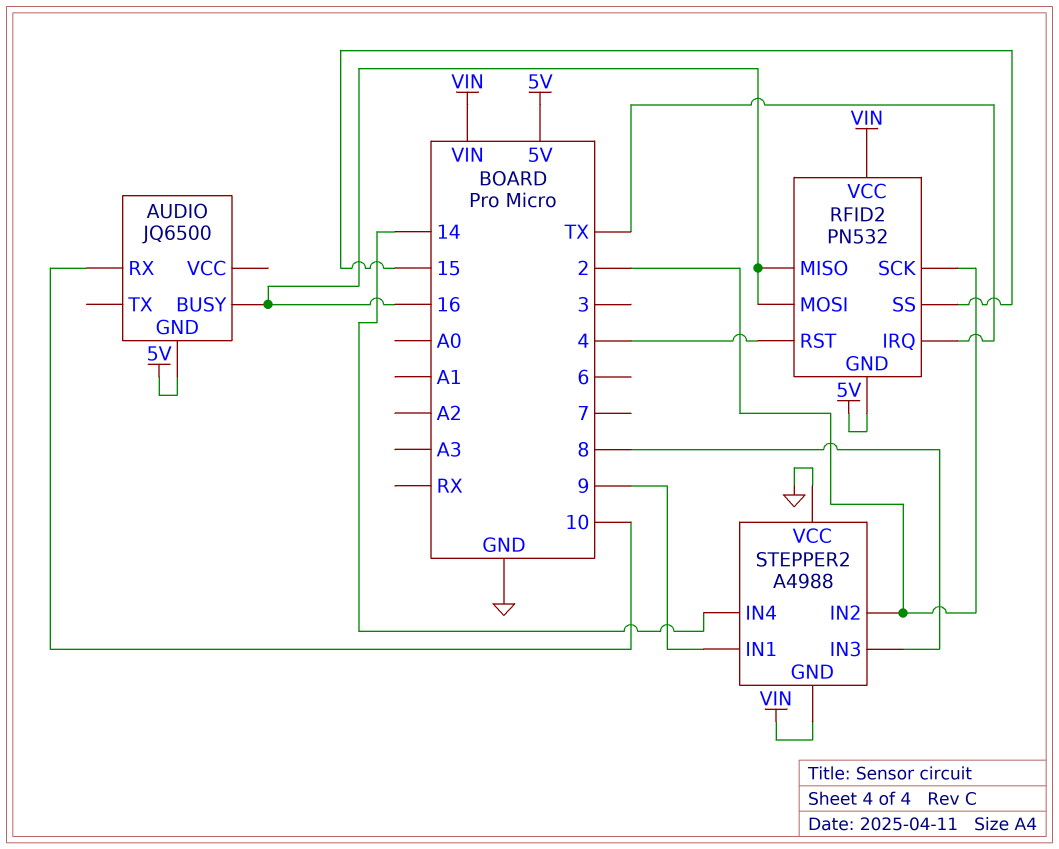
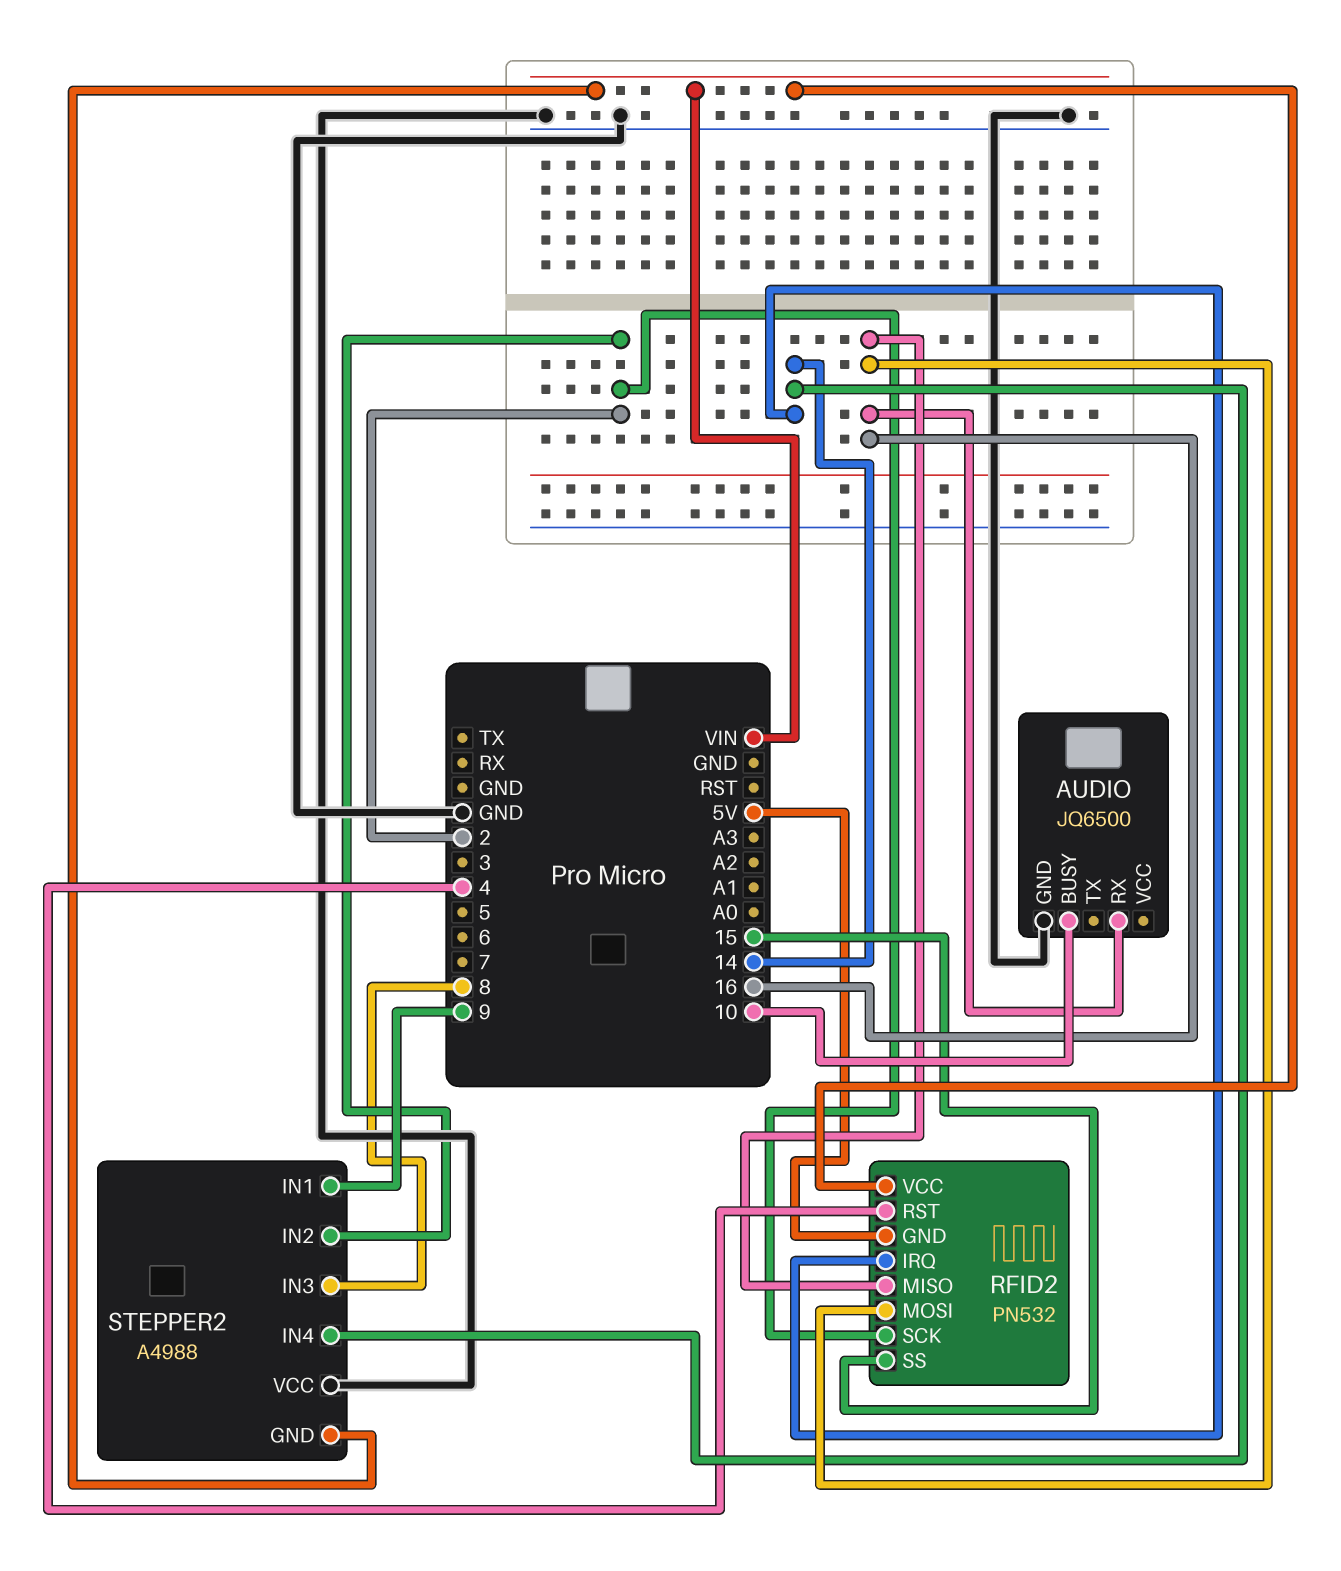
AUDIO pin BUSY: 16 -> 10
AUDIO pin GND: 5V -> GND
AUDIO pin RX: 10 -> 16
RFID2 pin IRQ: TX -> 14

